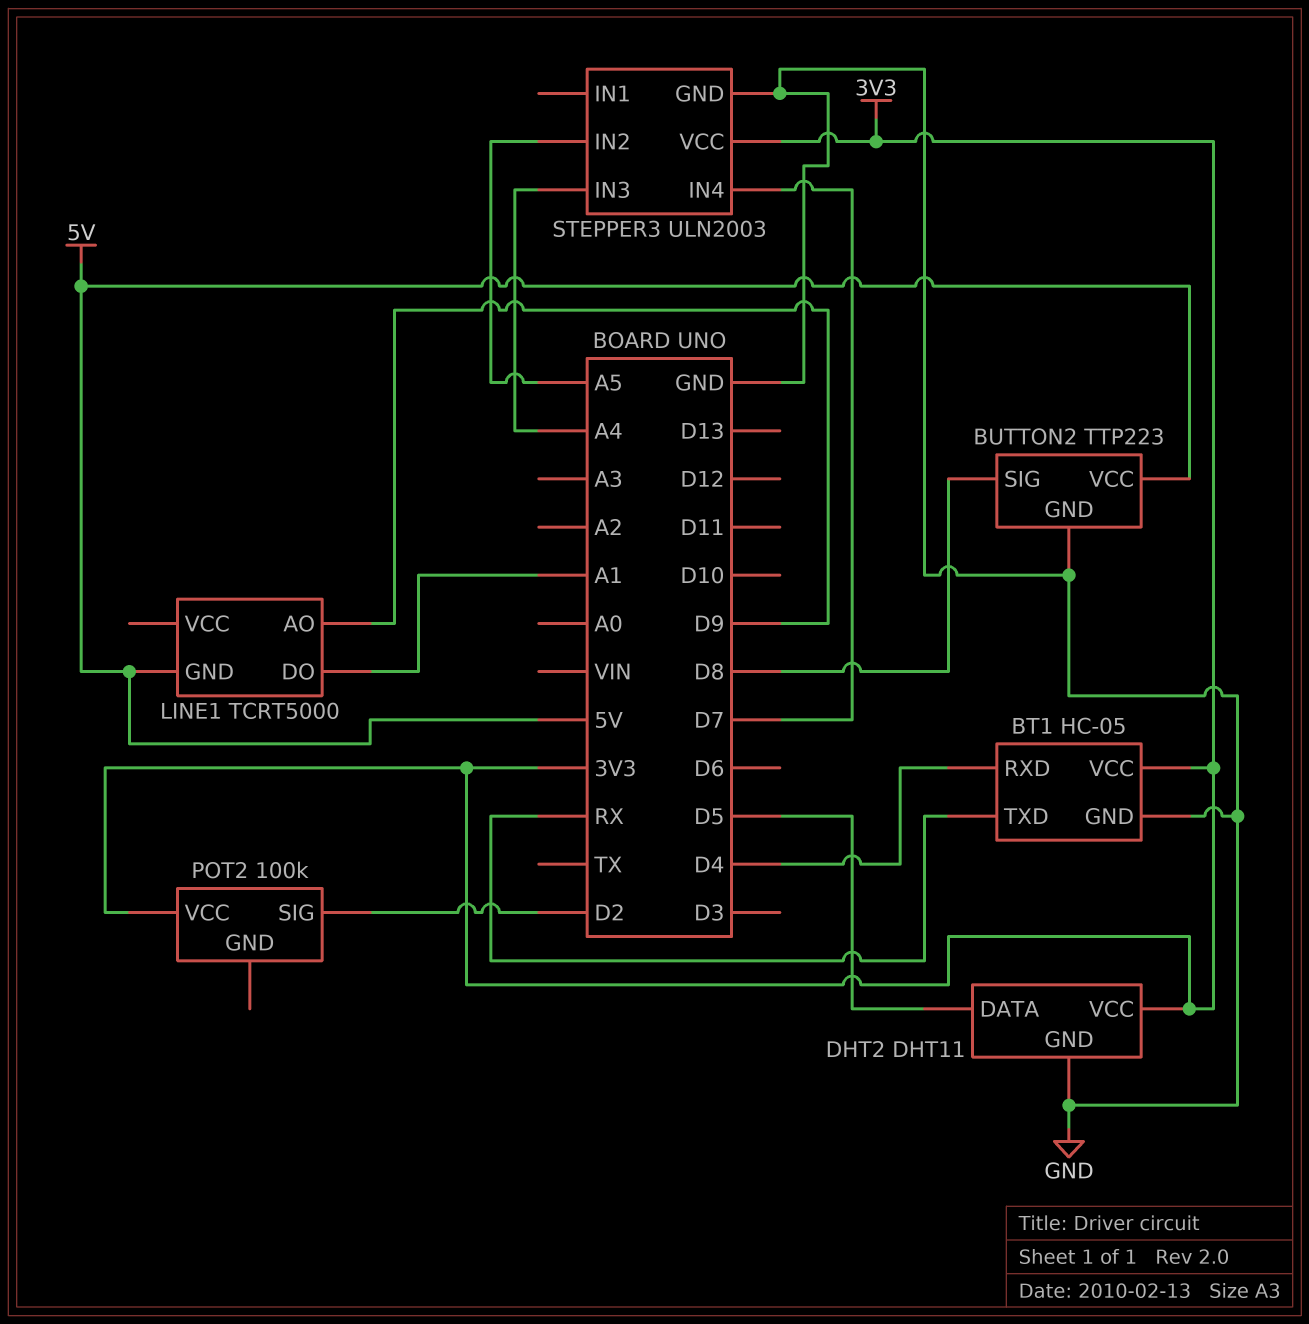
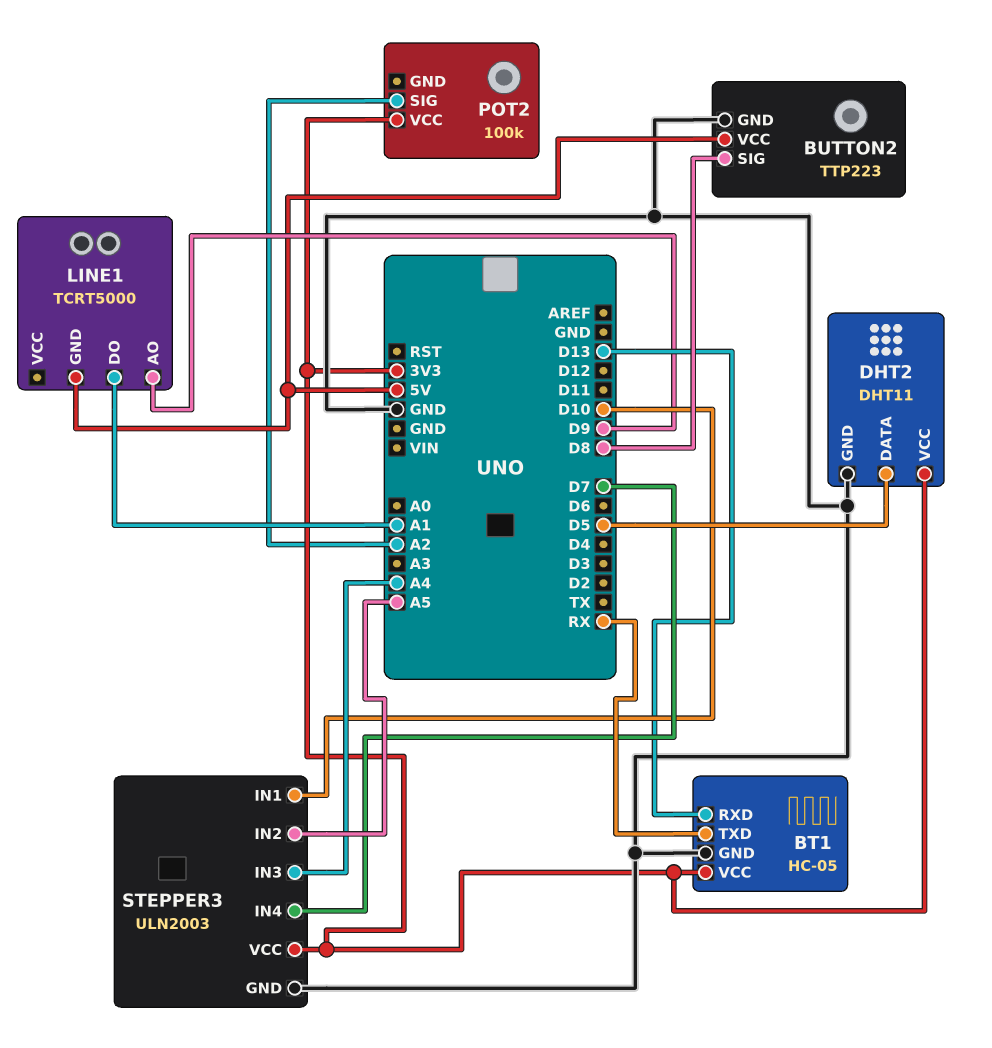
BT1 pin RXD: D4 -> D13
POT2 pin SIG: D2 -> A2
STEPPER3 pin IN1: none -> D10

